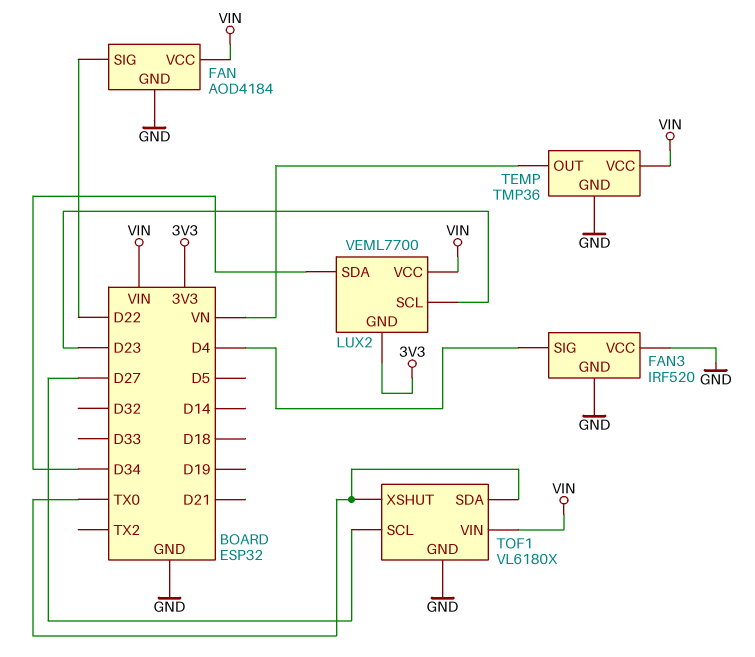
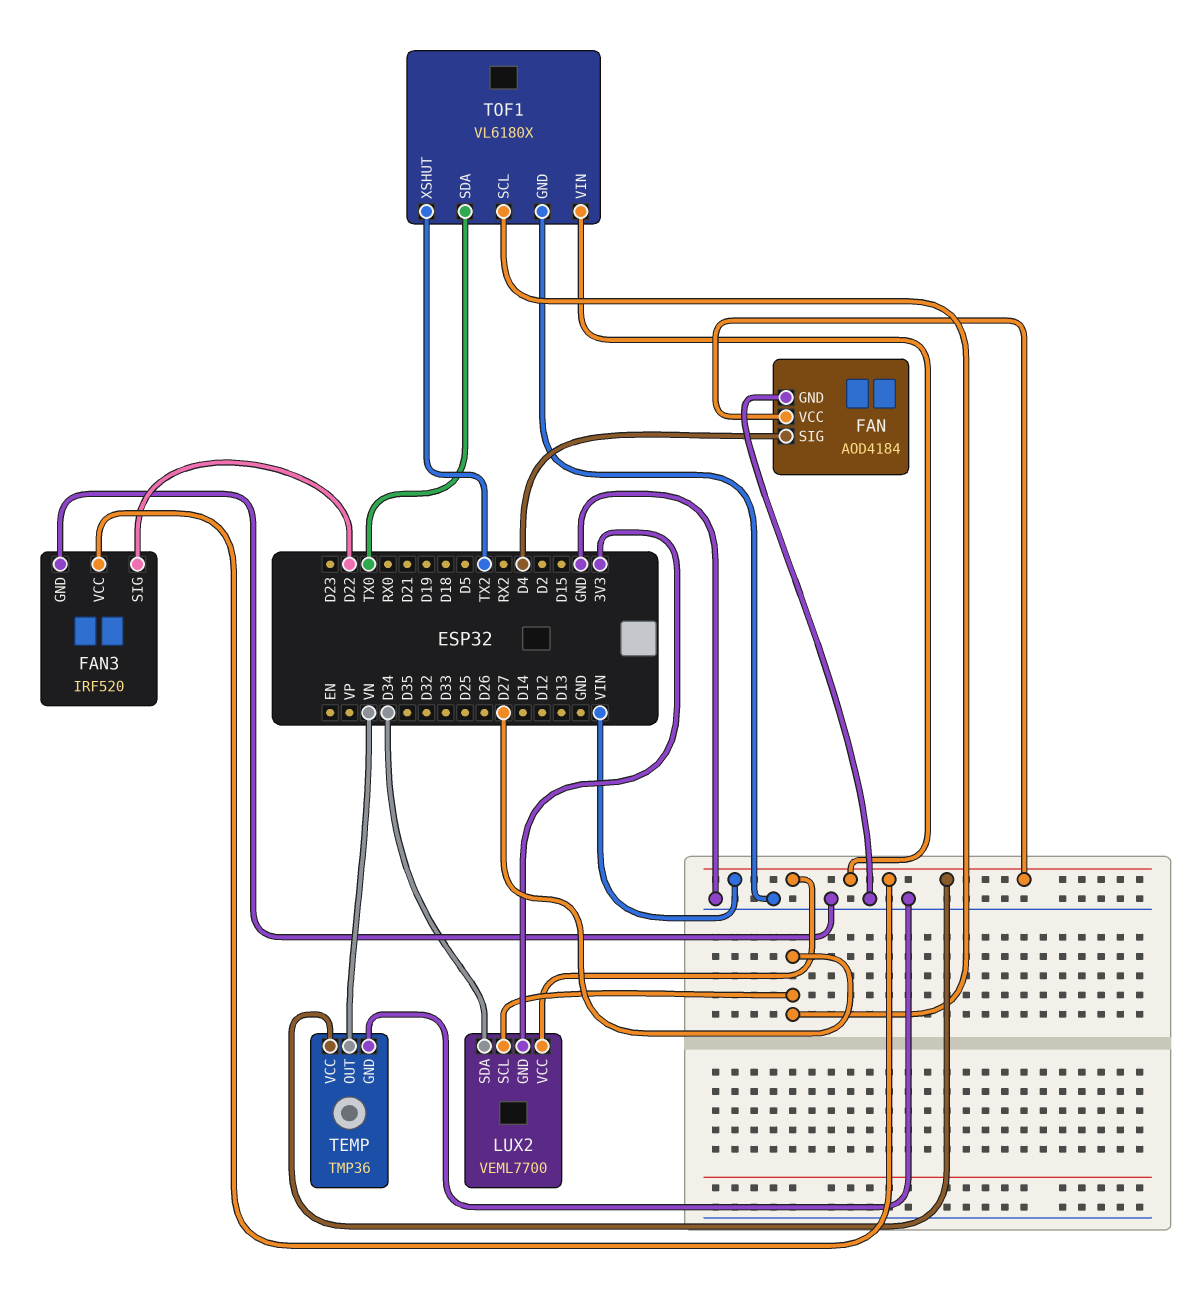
FAN pin SIG: D22 -> D4
FAN3 pin SIG: D4 -> D22
FAN3 pin VCC: GND -> VIN
LUX2 pin SCL: D23 -> D27
TOF1 pin XSHUT: TX0 -> TX2

